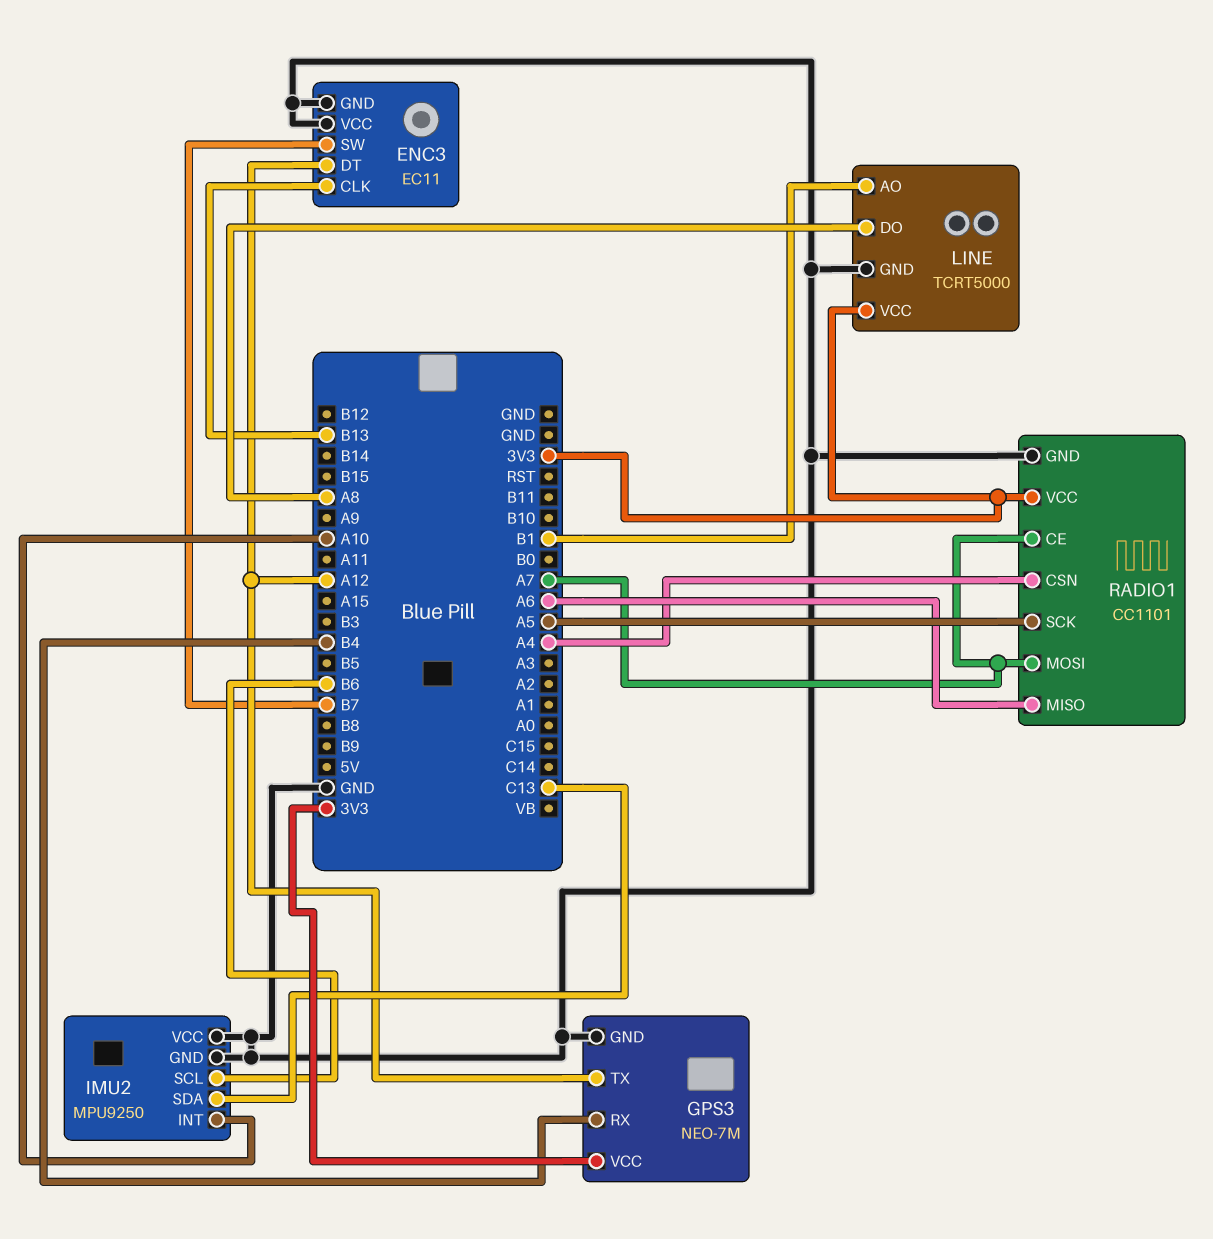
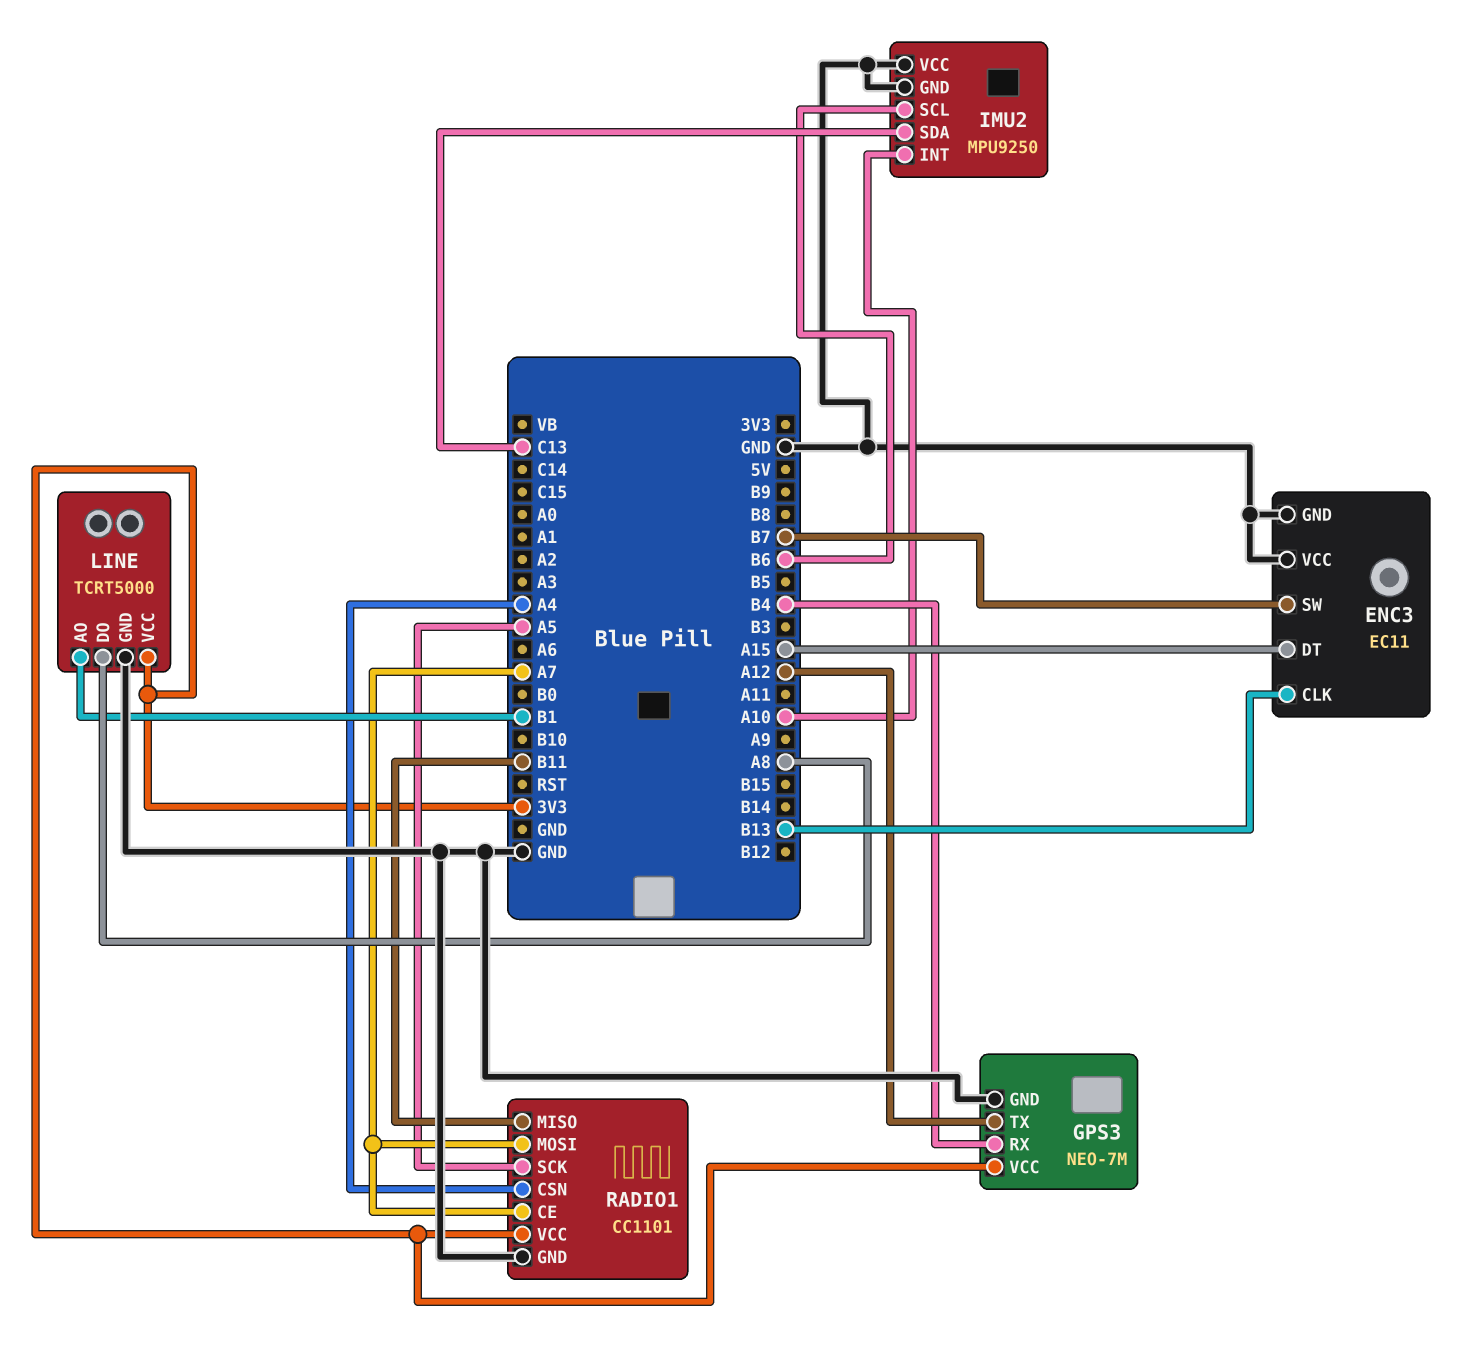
ENC3 pin DT: A12 -> A15
RADIO1 pin MISO: A6 -> B11

